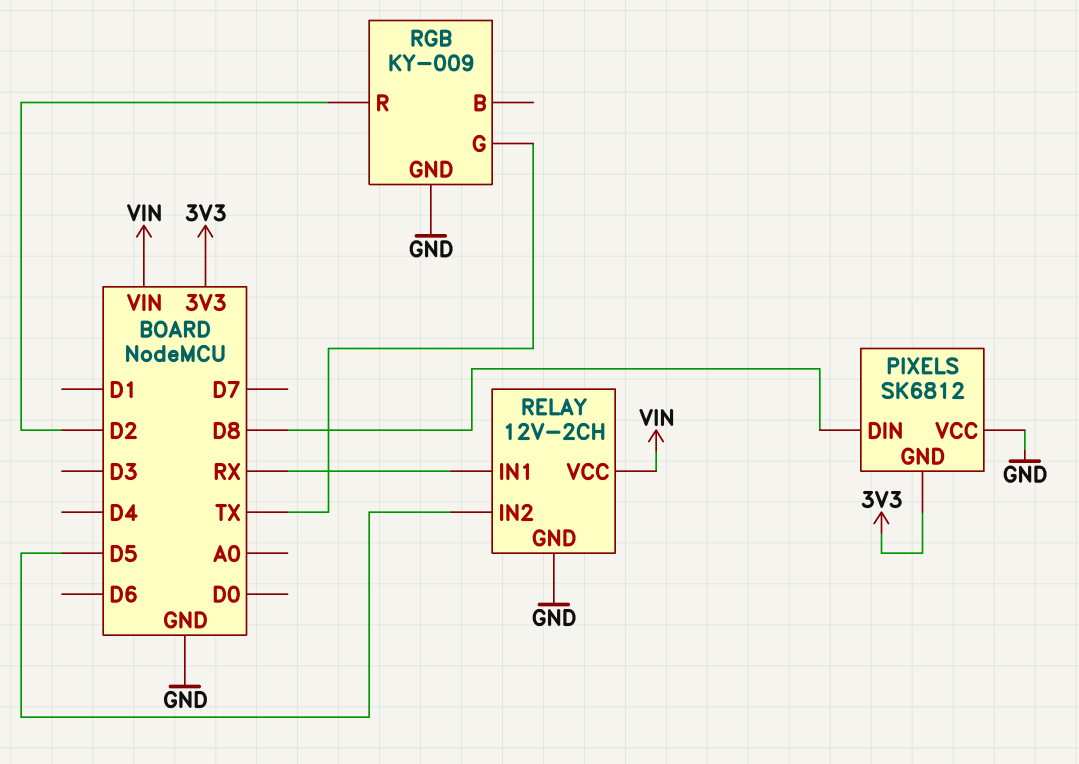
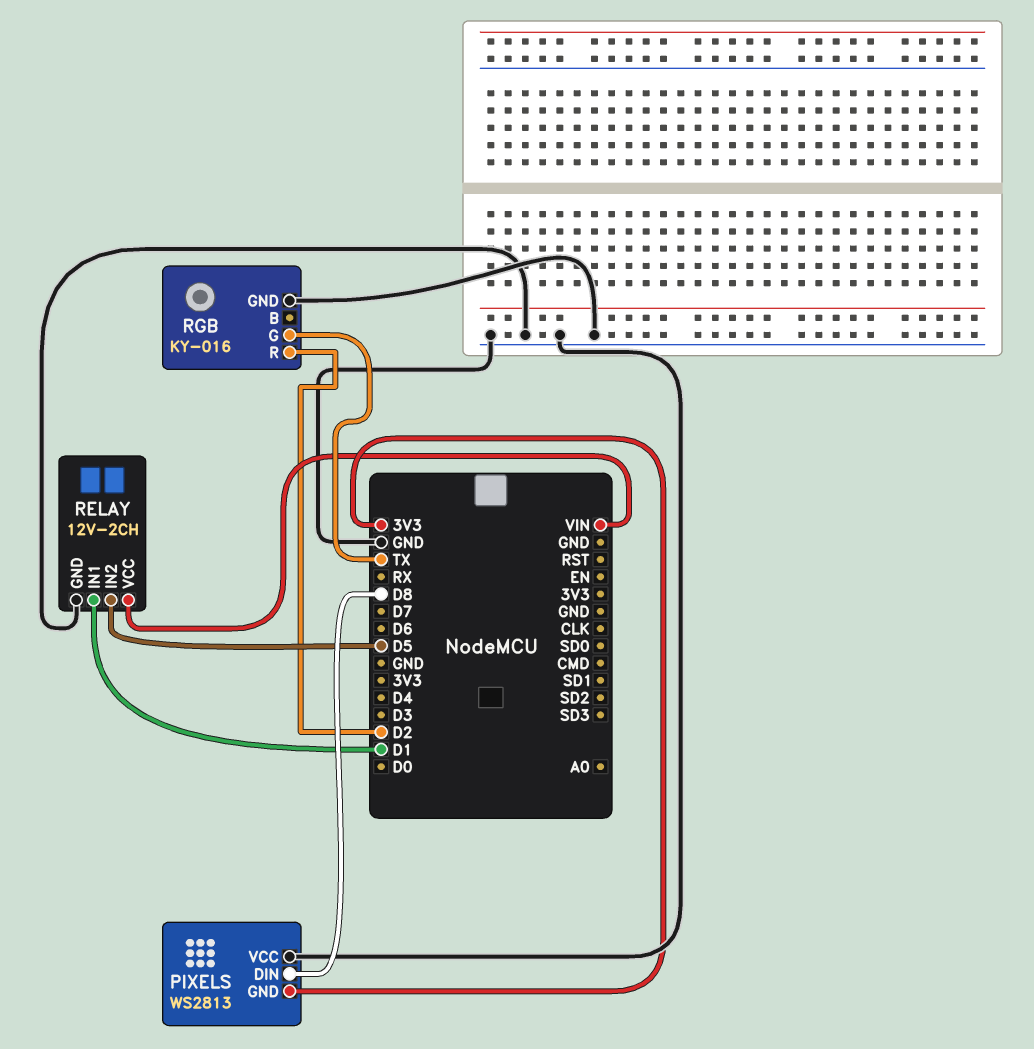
PIXELS: SK6812 -> WS2813
RELAY pin IN1: RX -> D1
RGB: KY-009 -> KY-016

